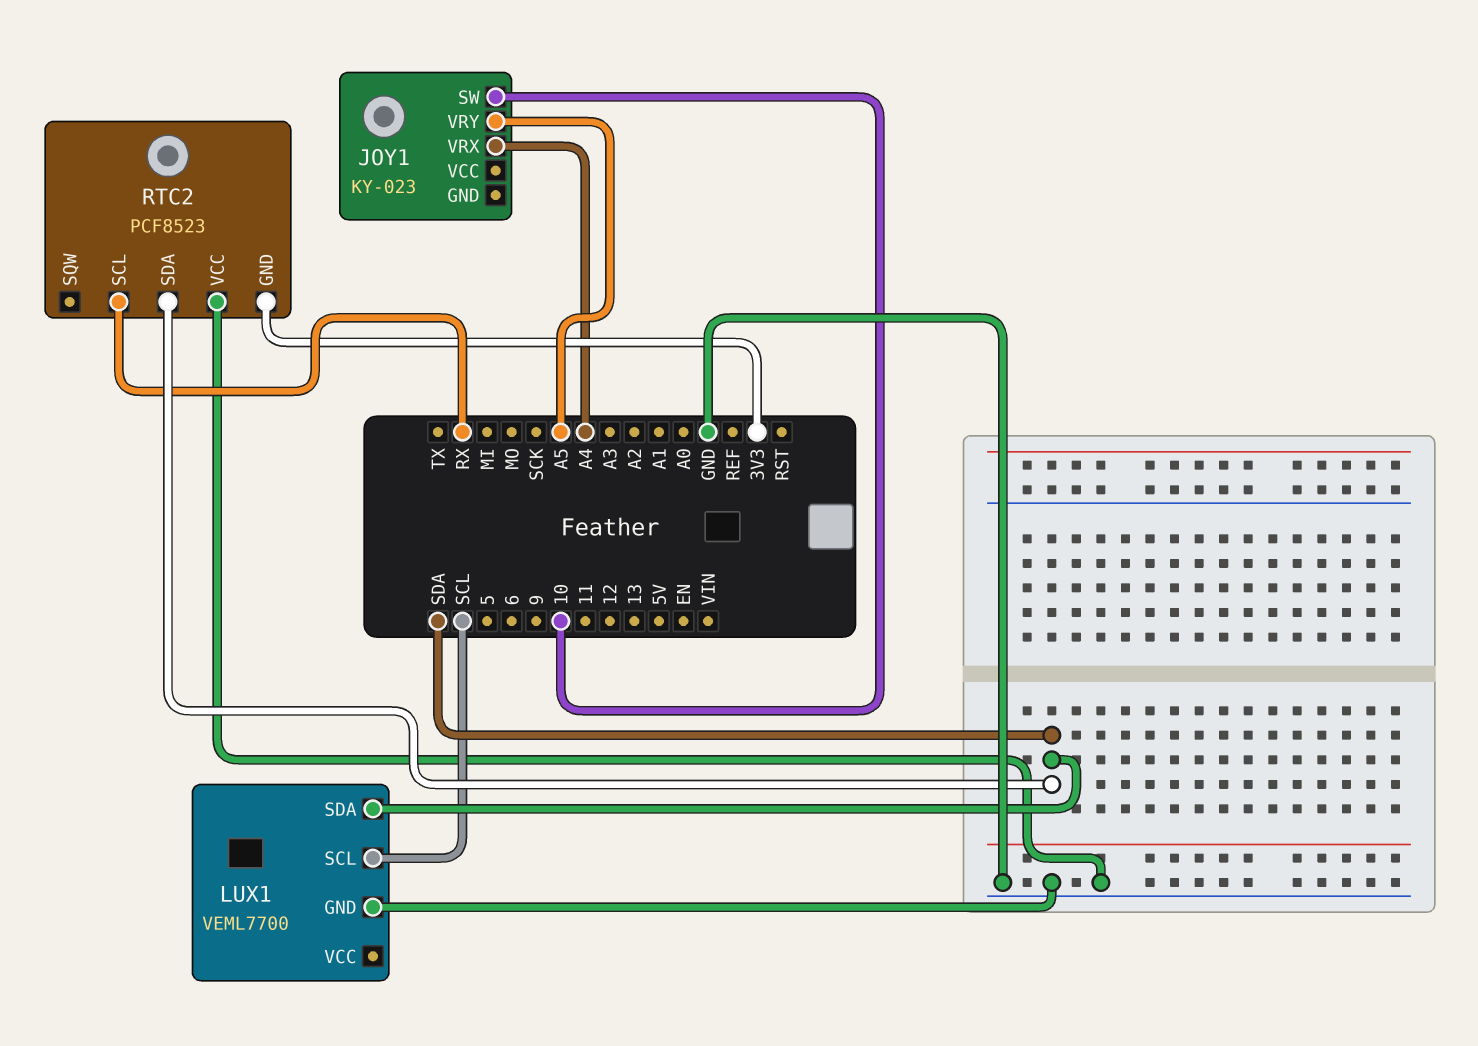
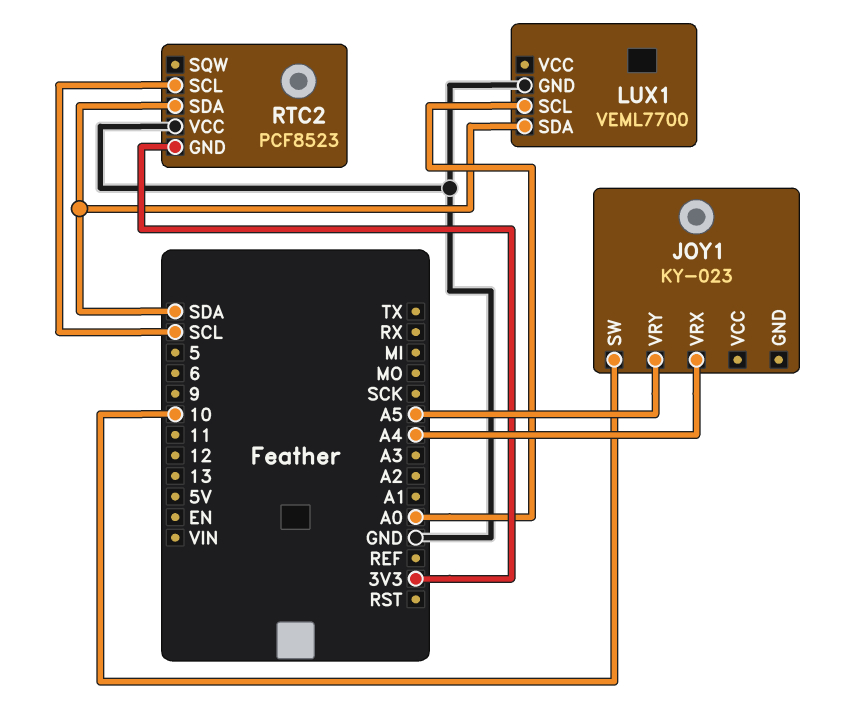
LUX1 pin SCL: SCL -> A0
RTC2 pin SCL: RX -> SCL

